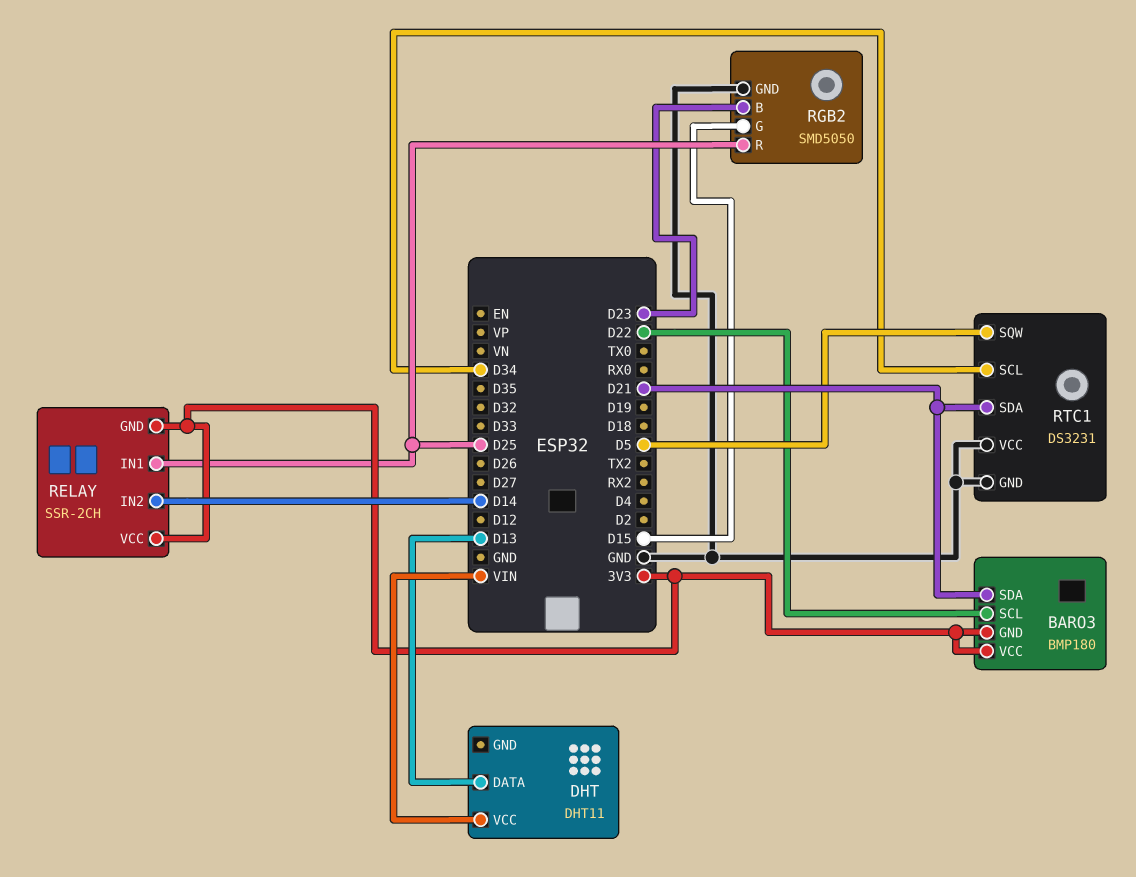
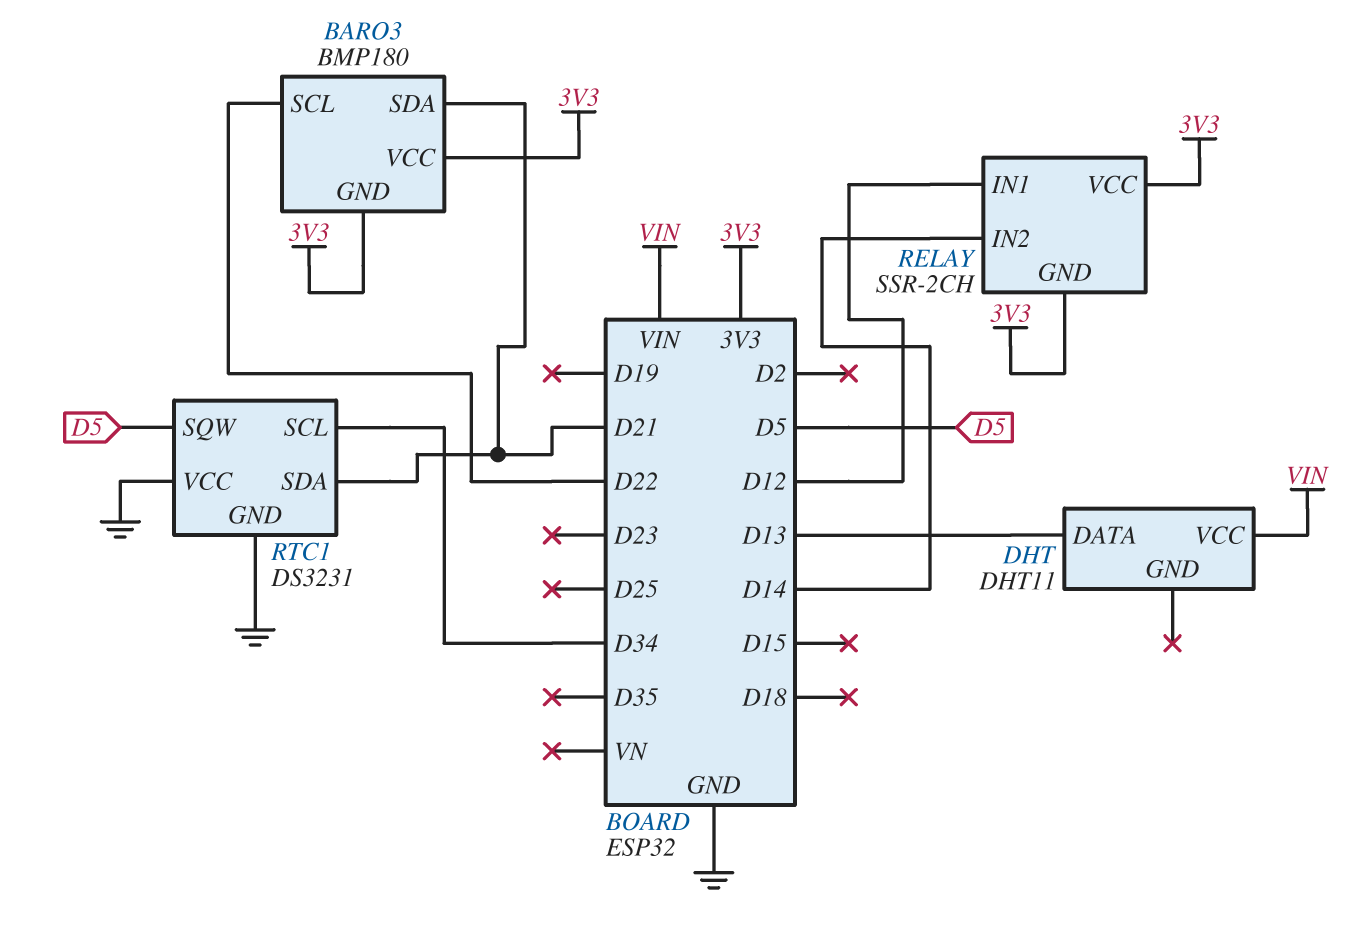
RELAY pin IN1: D25 -> D12
RGB2: SMD5050 -> none
RGB2 pin B: D23 -> none
RGB2 pin G: D15 -> none
RGB2 pin GND: GND -> none
RGB2 pin R: D25 -> none

